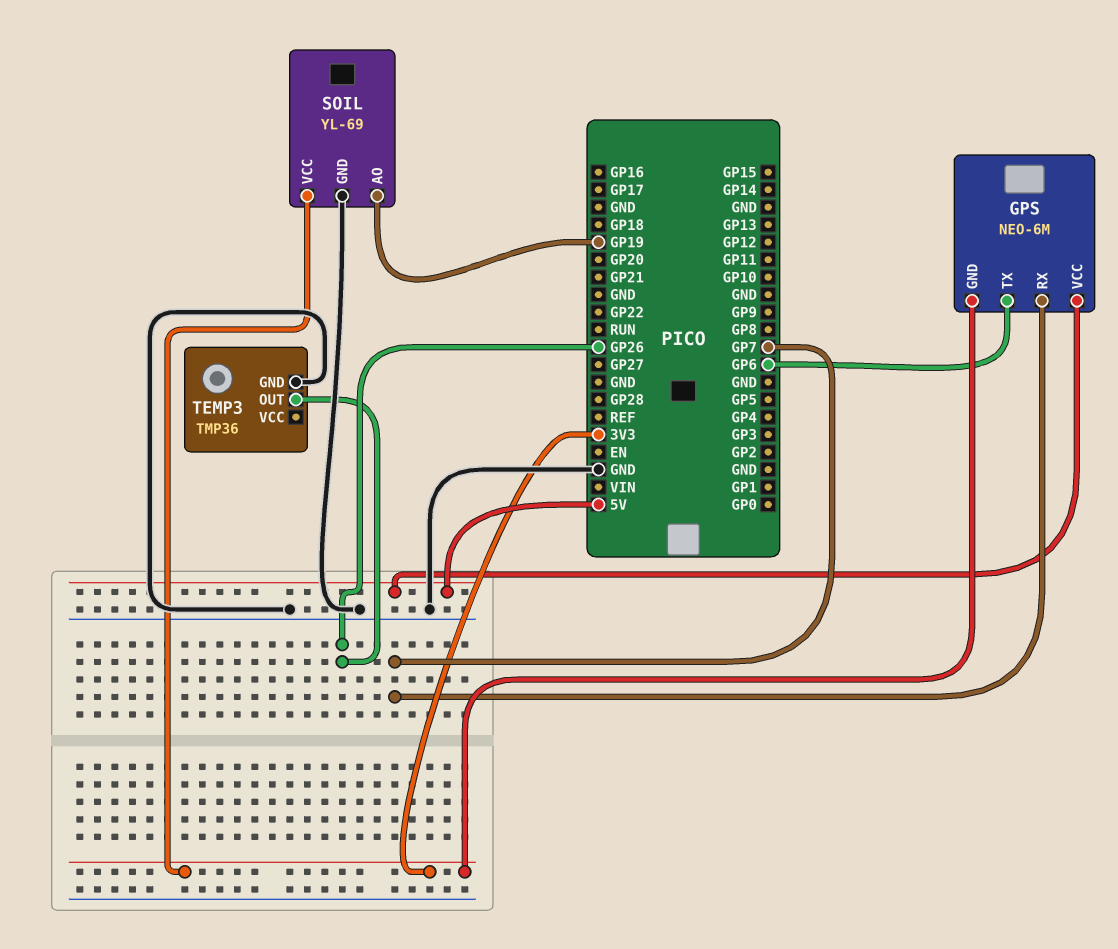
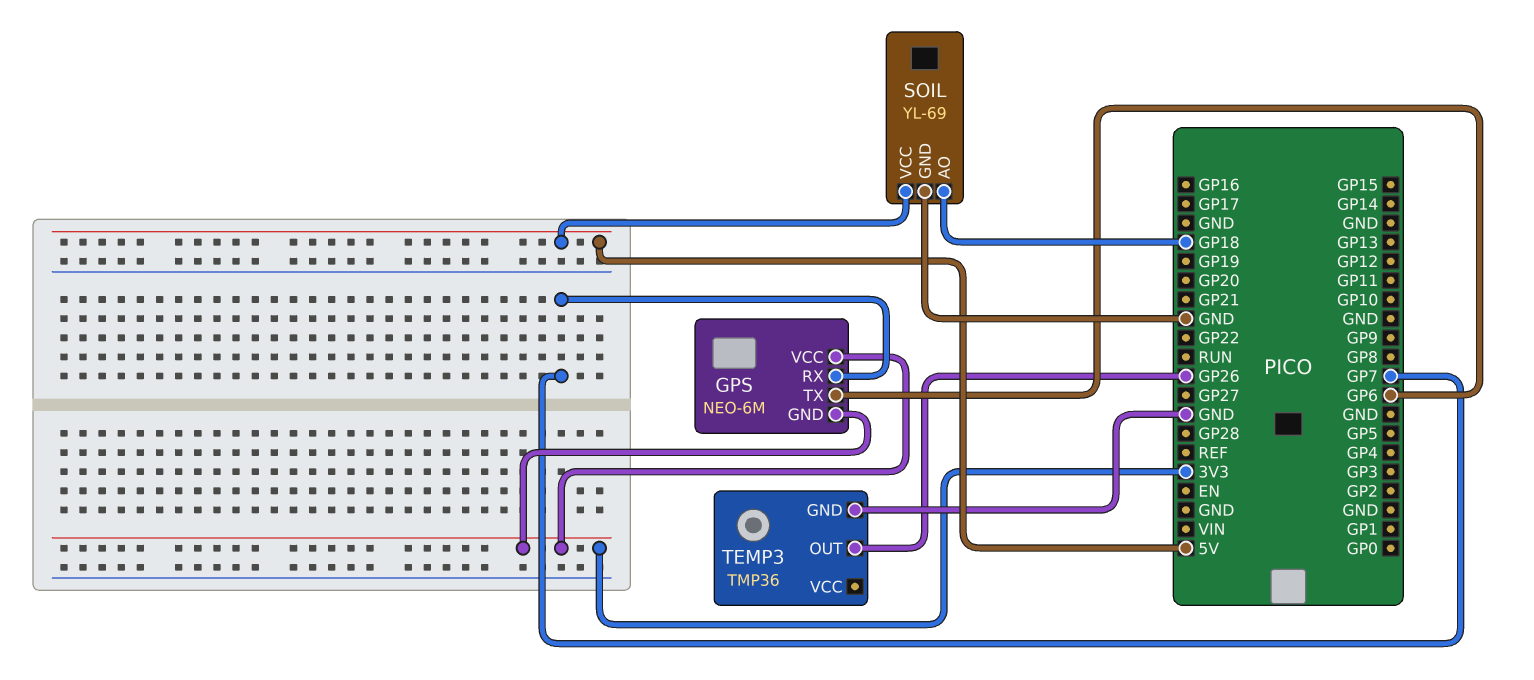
GPS pin VCC: 5V -> 3V3
SOIL pin AO: GP19 -> GP18
SOIL pin VCC: 3V3 -> 5V

